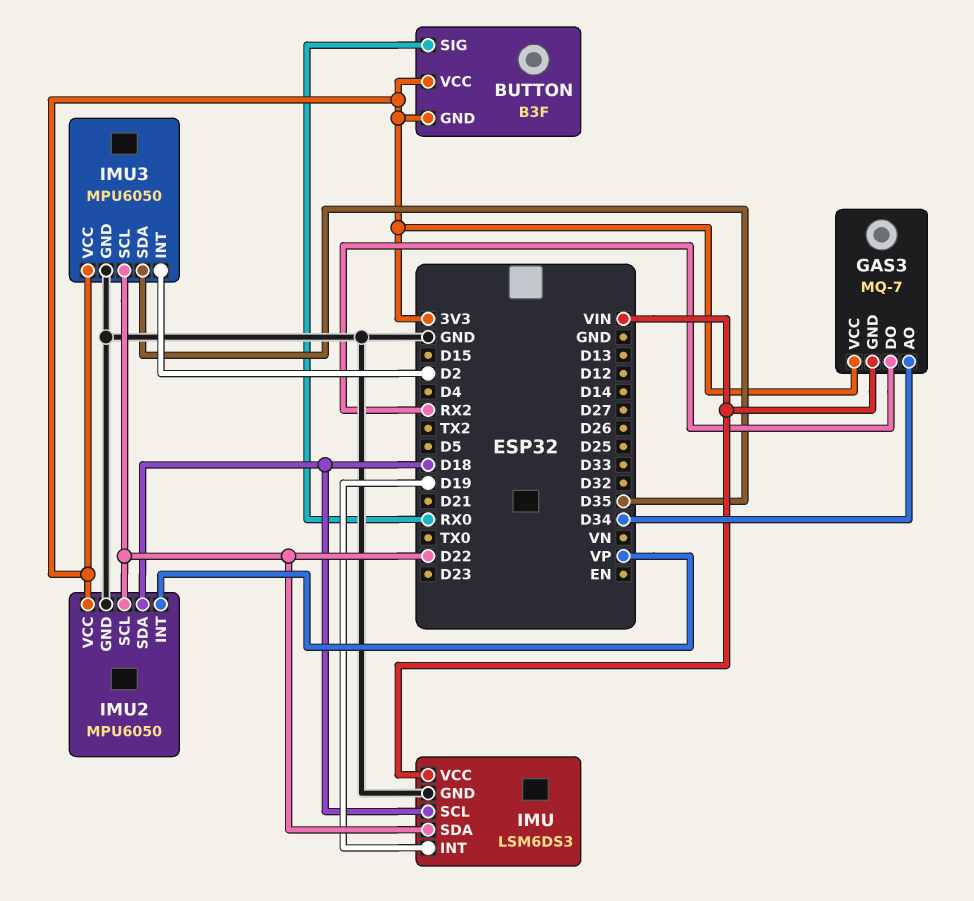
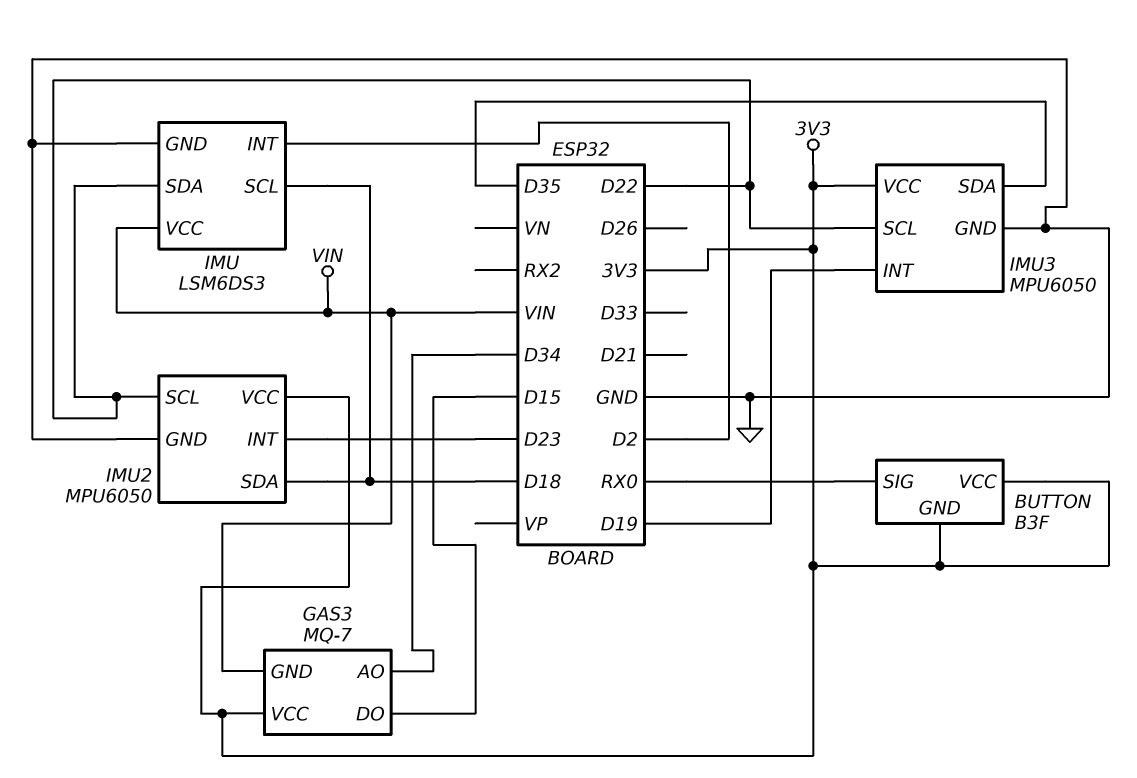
GAS3 pin DO: RX2 -> D15
IMU pin INT: D19 -> D2
IMU2 pin INT: VP -> D23
IMU3 pin INT: D2 -> D19

